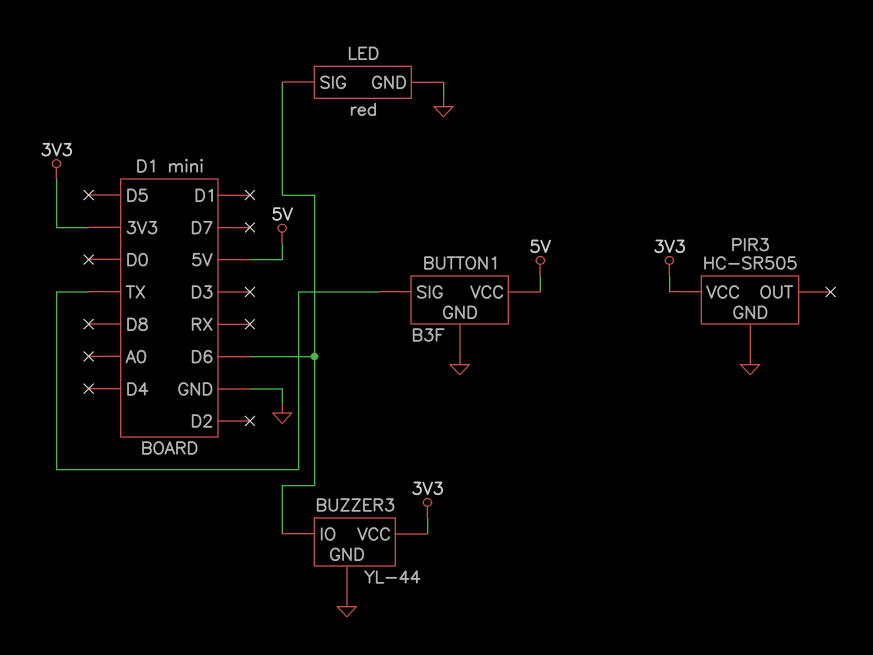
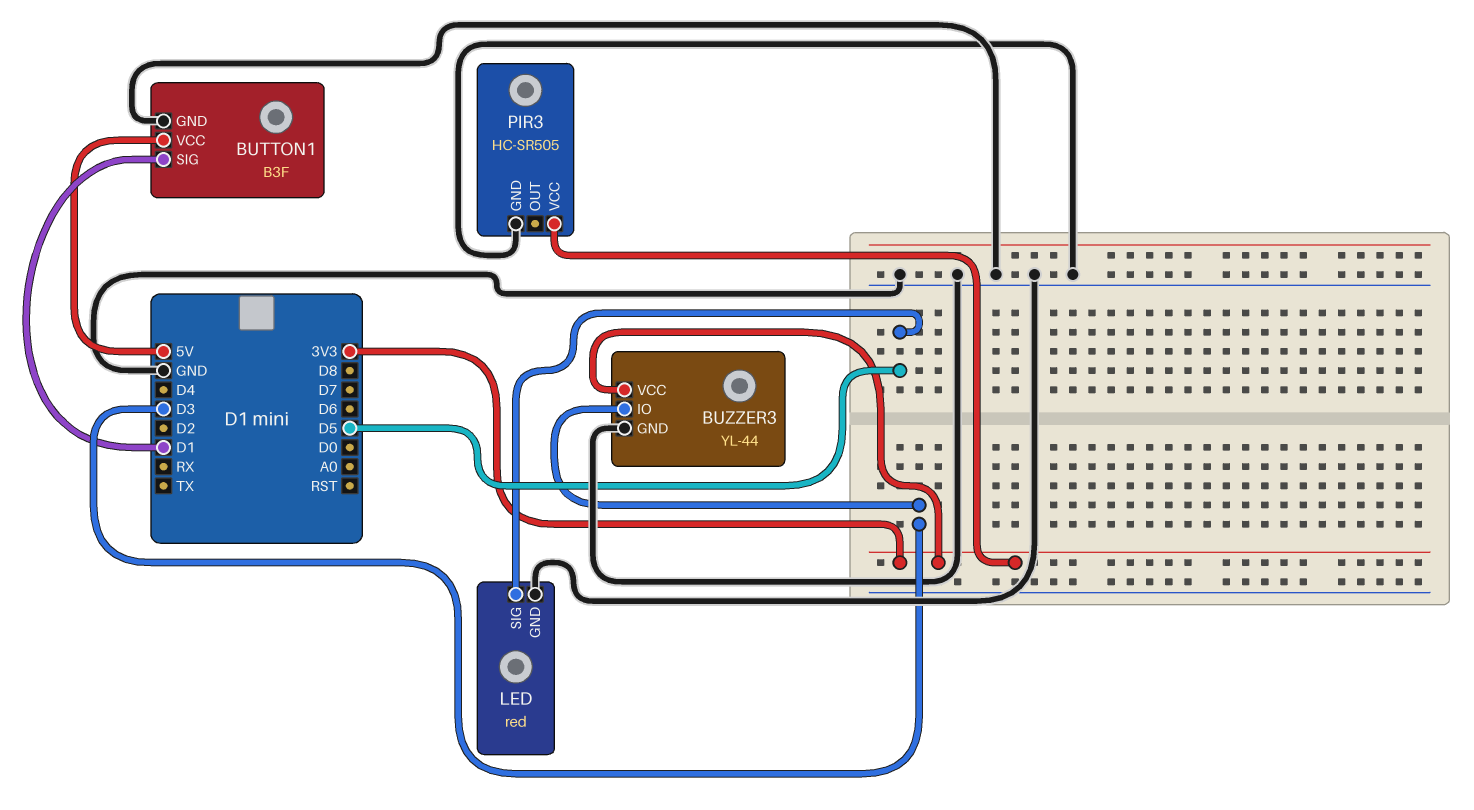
BUTTON1 pin SIG: TX -> D1
BUZZER3 pin IO: D6 -> D3
LED pin SIG: D6 -> D5

